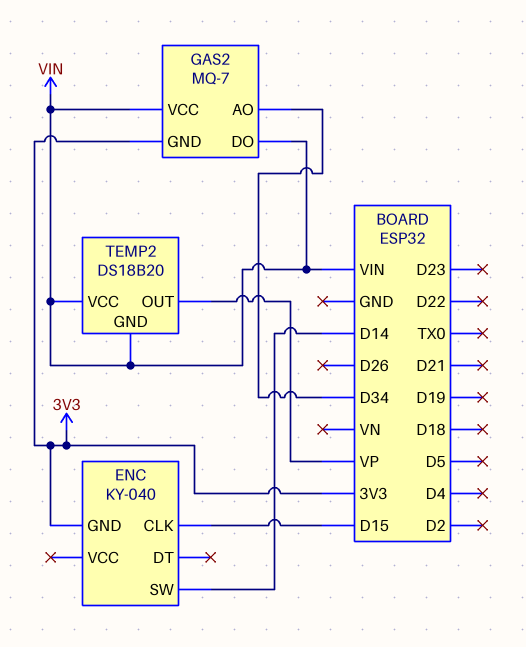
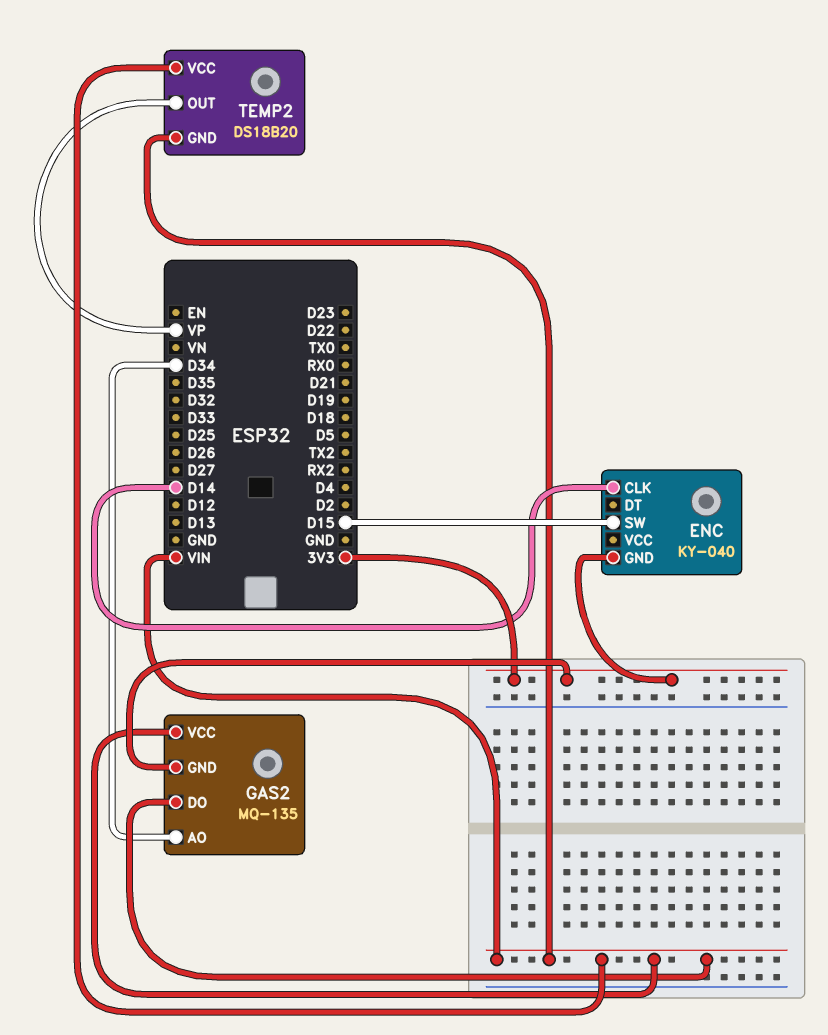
ENC pin CLK: D15 -> D14
ENC pin SW: D14 -> D15
GAS2: MQ-7 -> MQ-135

